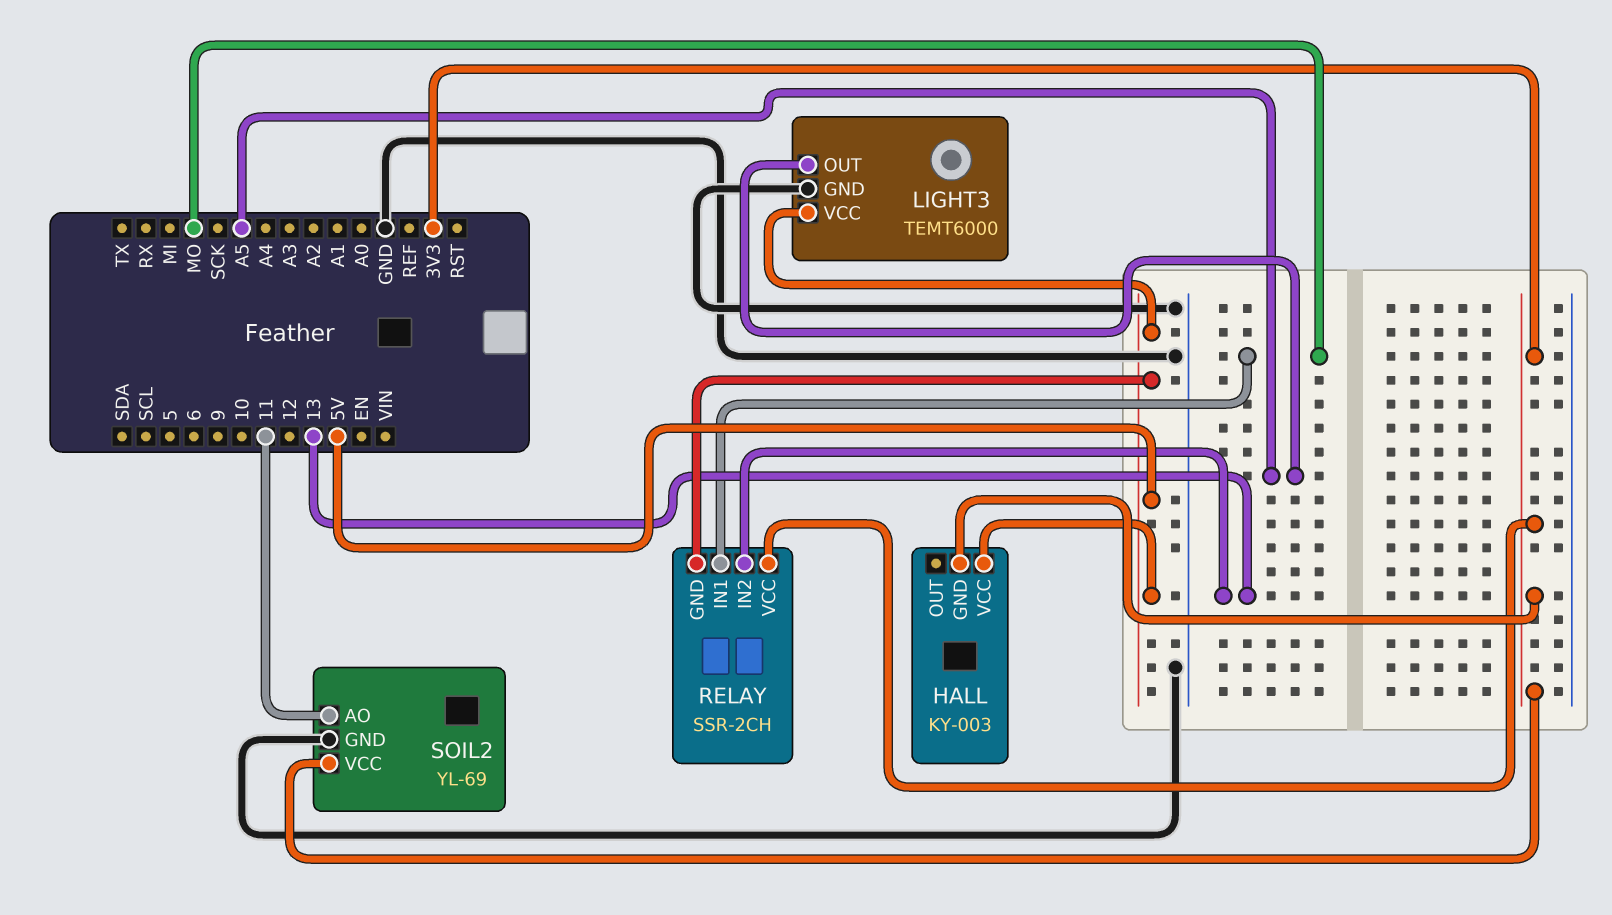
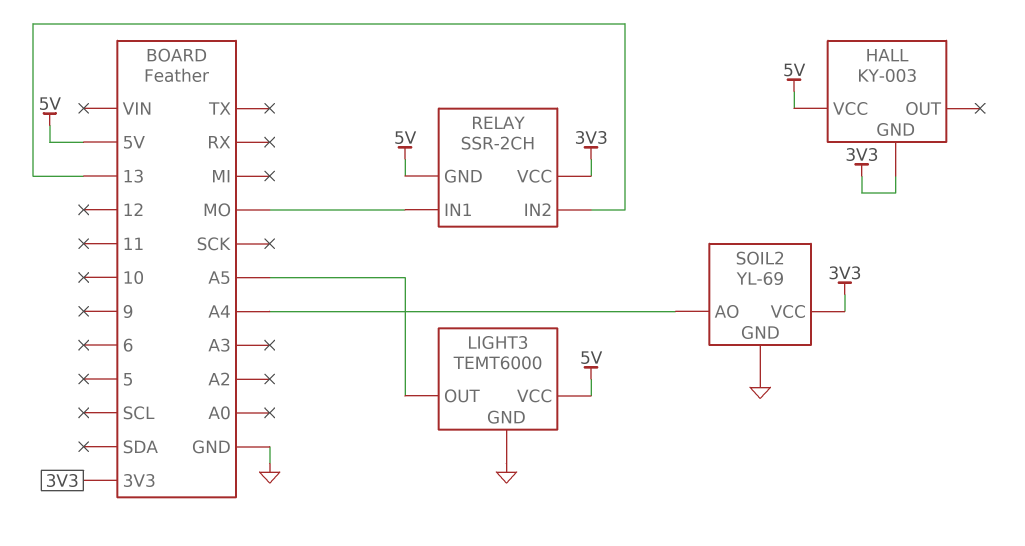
SOIL2 pin AO: 11 -> A4

